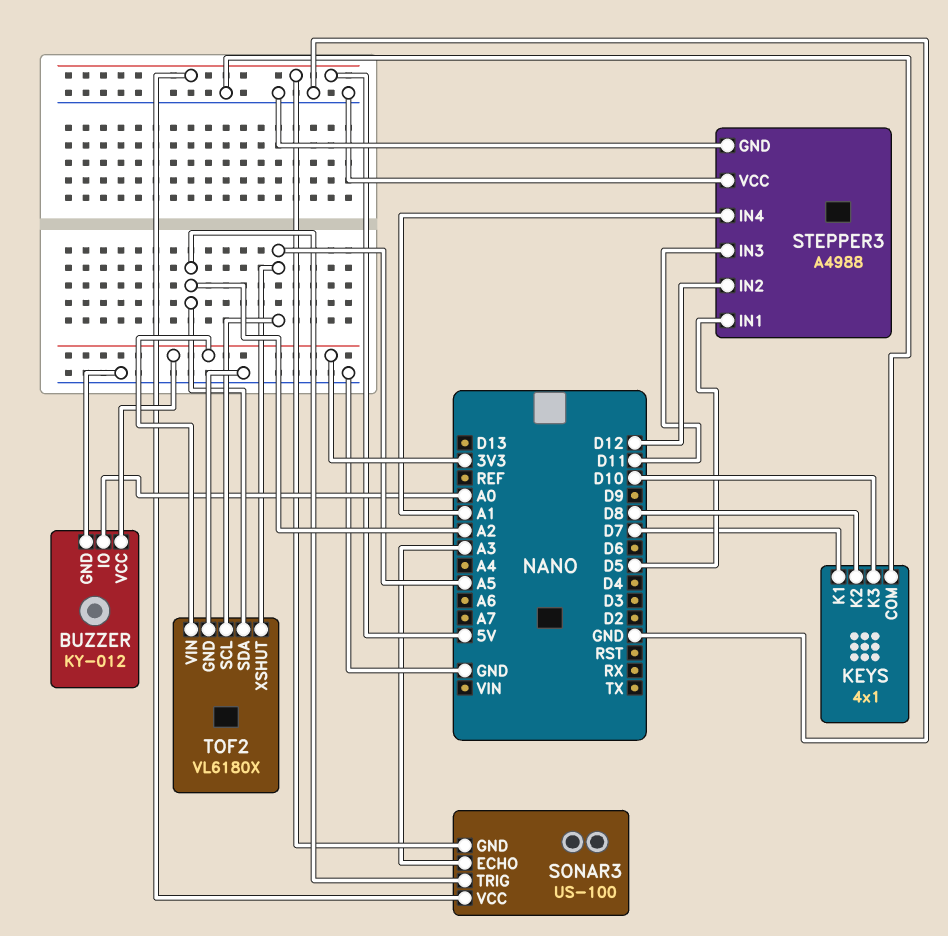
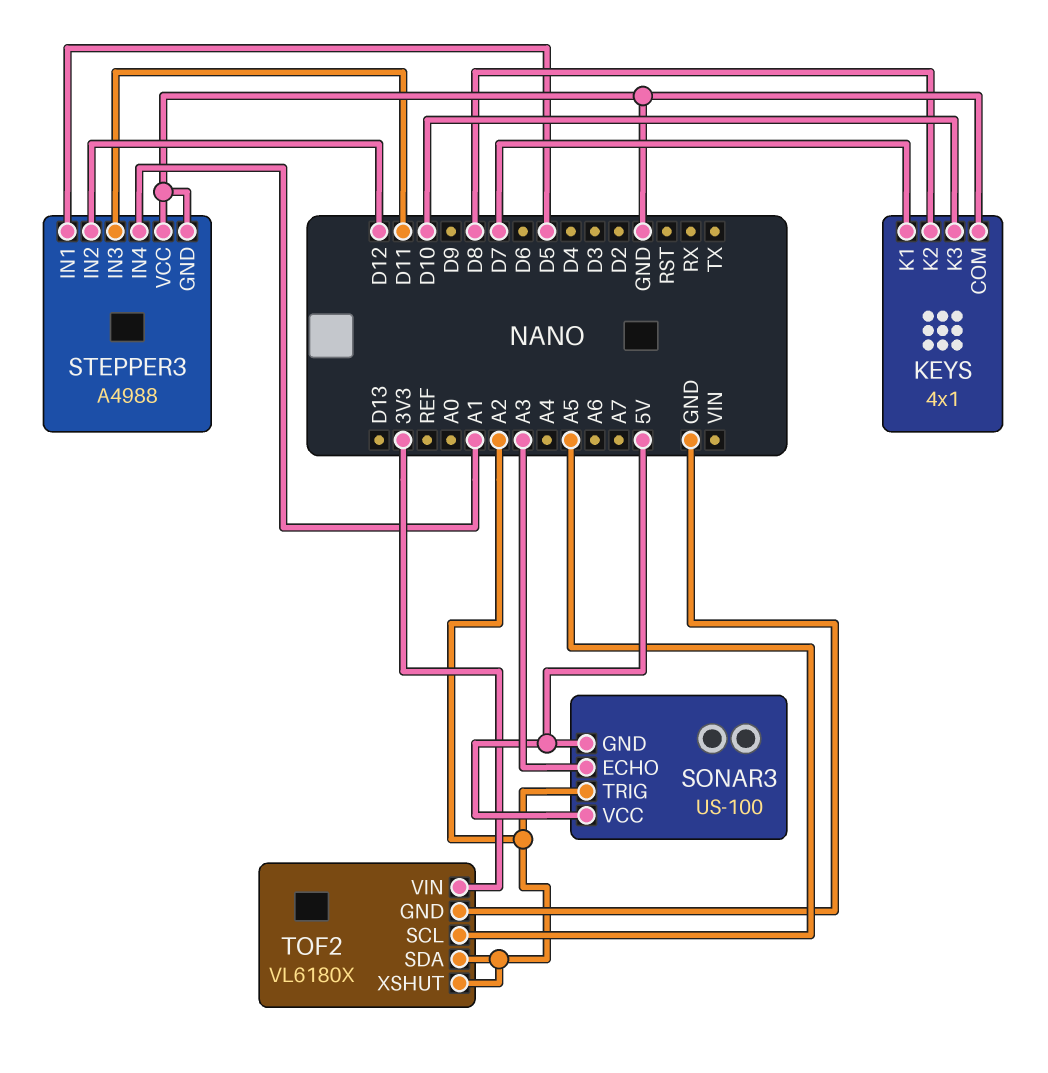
BUZZER: KY-012 -> none
BUZZER pin GND: GND -> none
BUZZER pin IO: A0 -> none
BUZZER pin VCC: 3V3 -> none
TOF2 pin XSHUT: A5 -> A2

